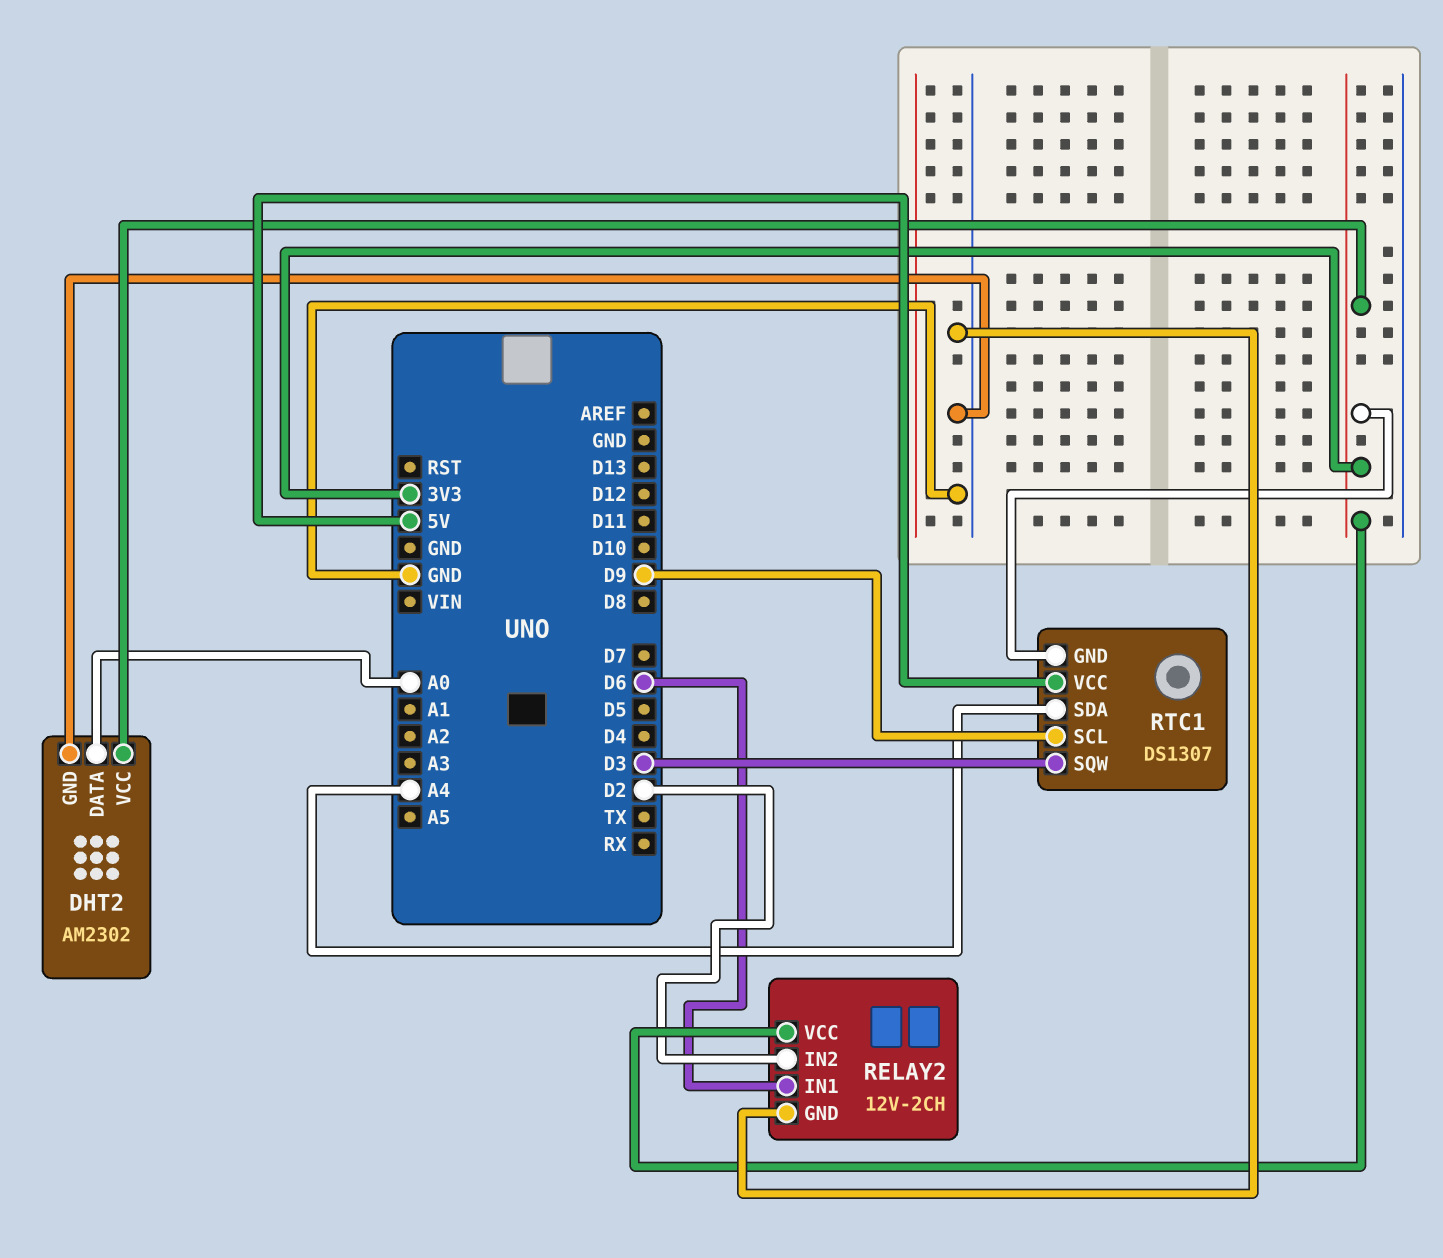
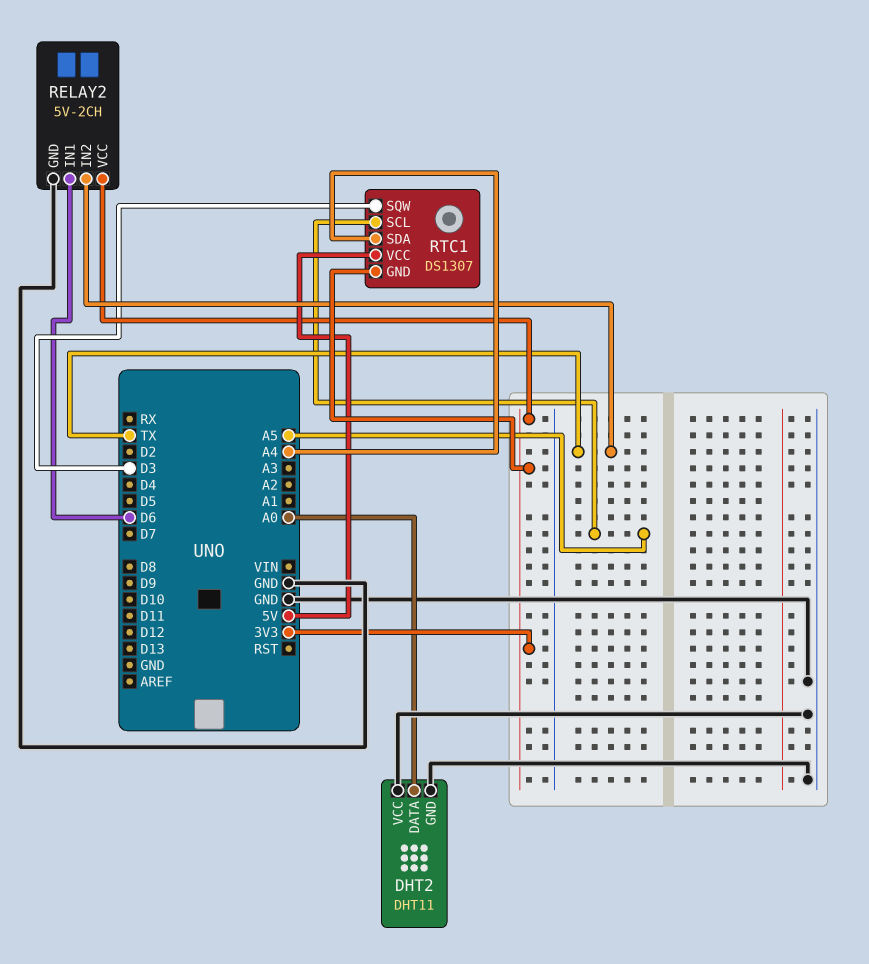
DHT2: AM2302 -> DHT11
DHT2 pin VCC: 3V3 -> GND
RELAY2: 12V-2CH -> 5V-2CH
RELAY2 pin IN2: D2 -> TX
RTC1 pin SCL: D9 -> A5

